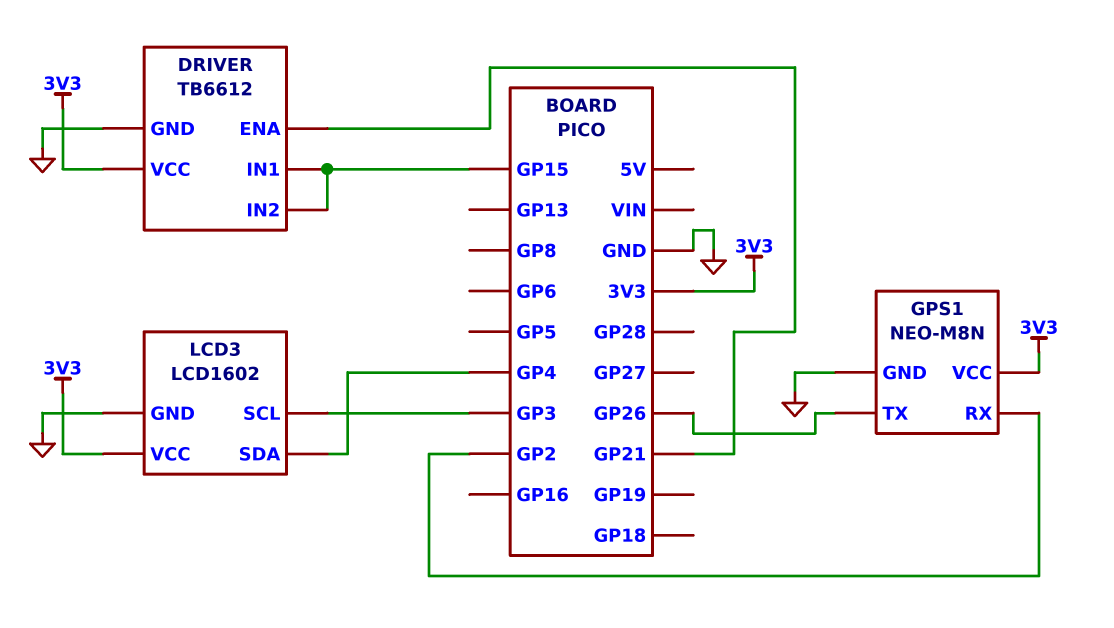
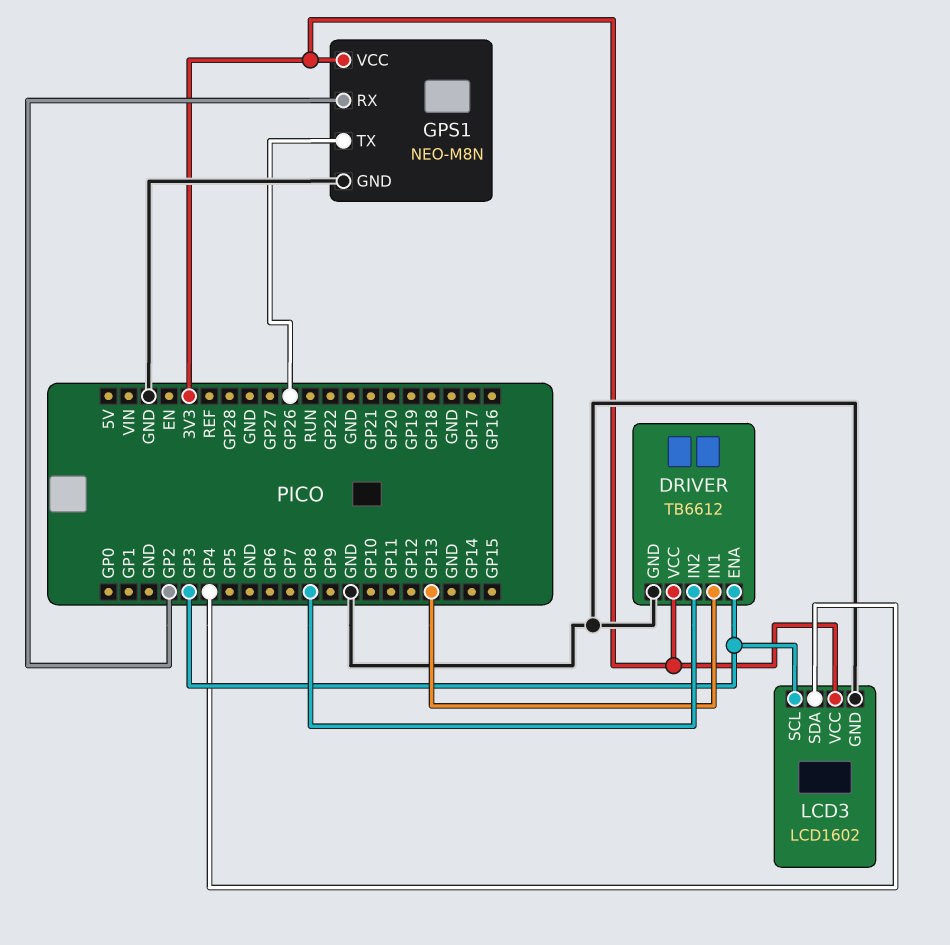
DRIVER pin ENA: GP21 -> GP3
DRIVER pin IN1: GP15 -> GP13
DRIVER pin IN2: GP15 -> GP8

